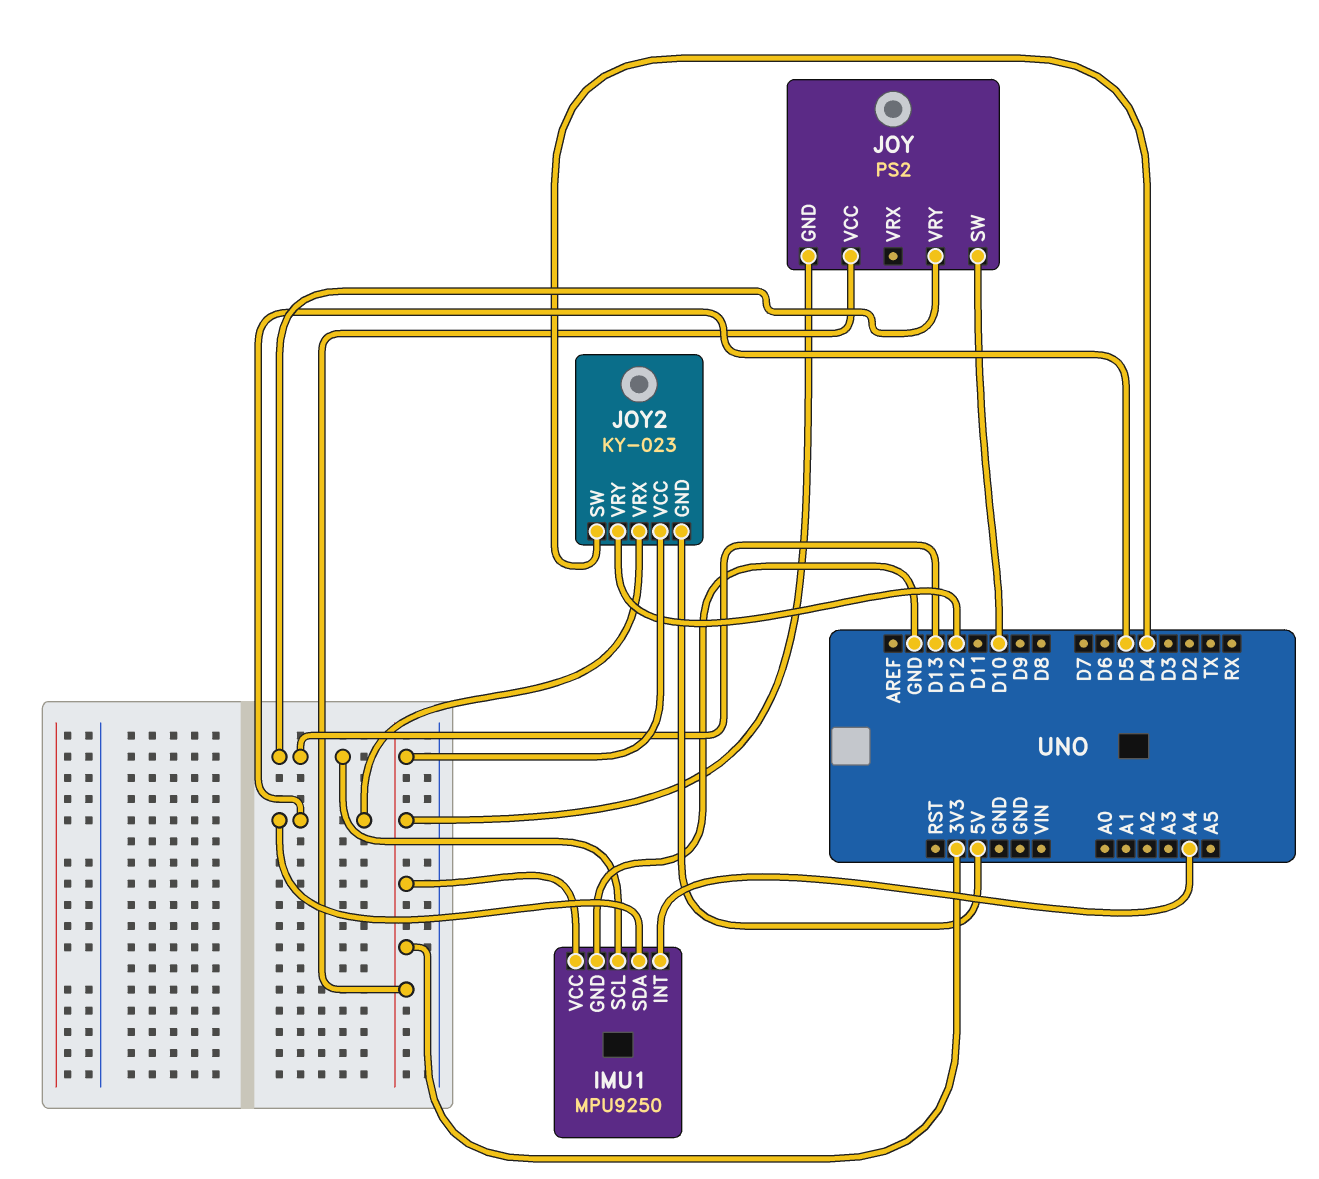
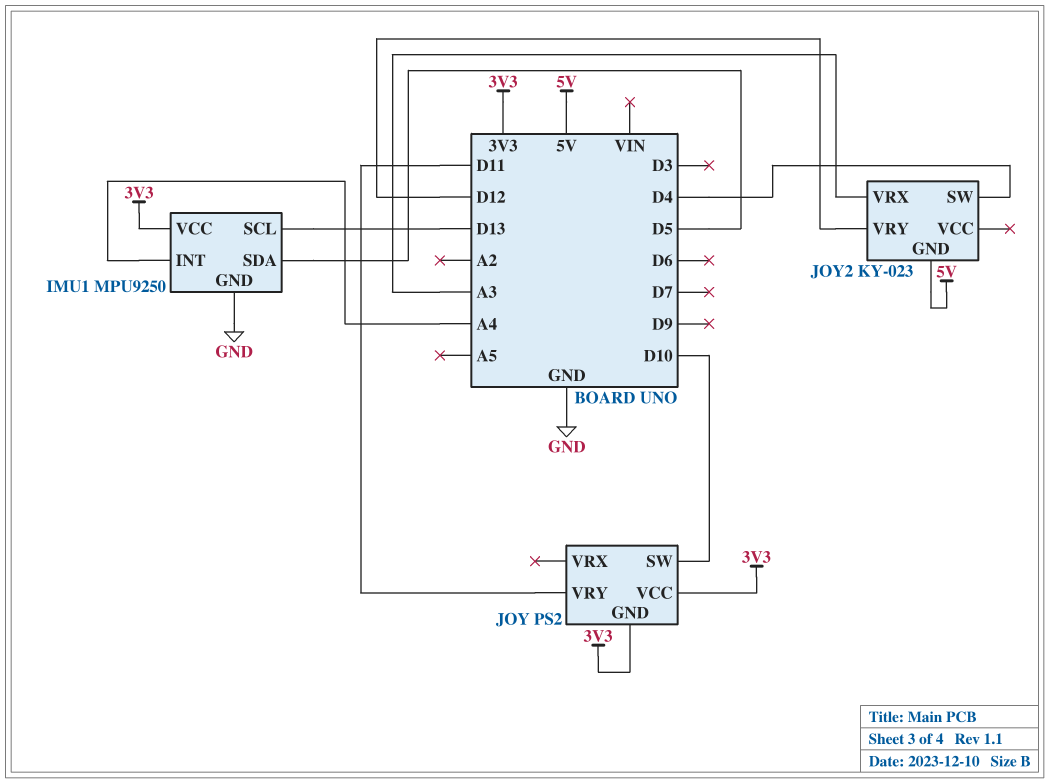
JOY pin VRY: D13 -> D11
JOY2 pin VCC: 3V3 -> none
JOY2 pin VRX: D5 -> A3

